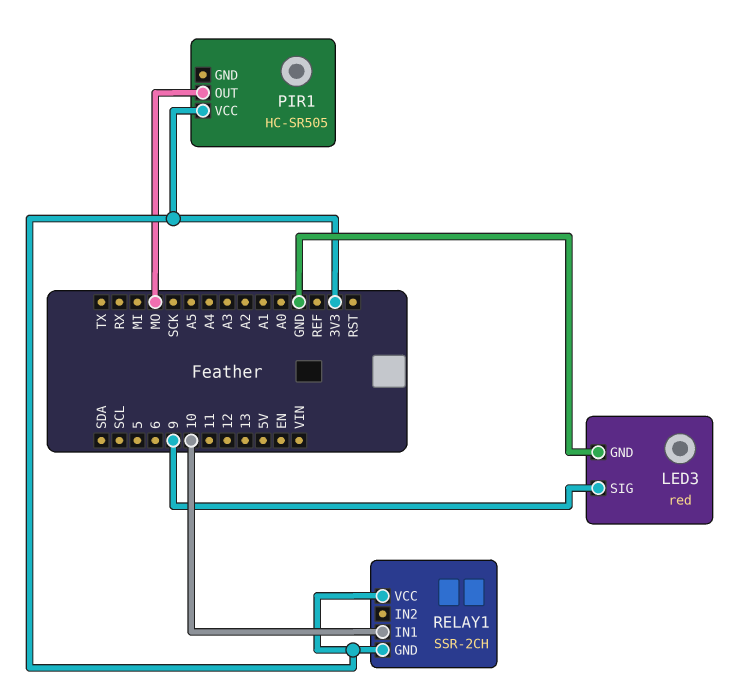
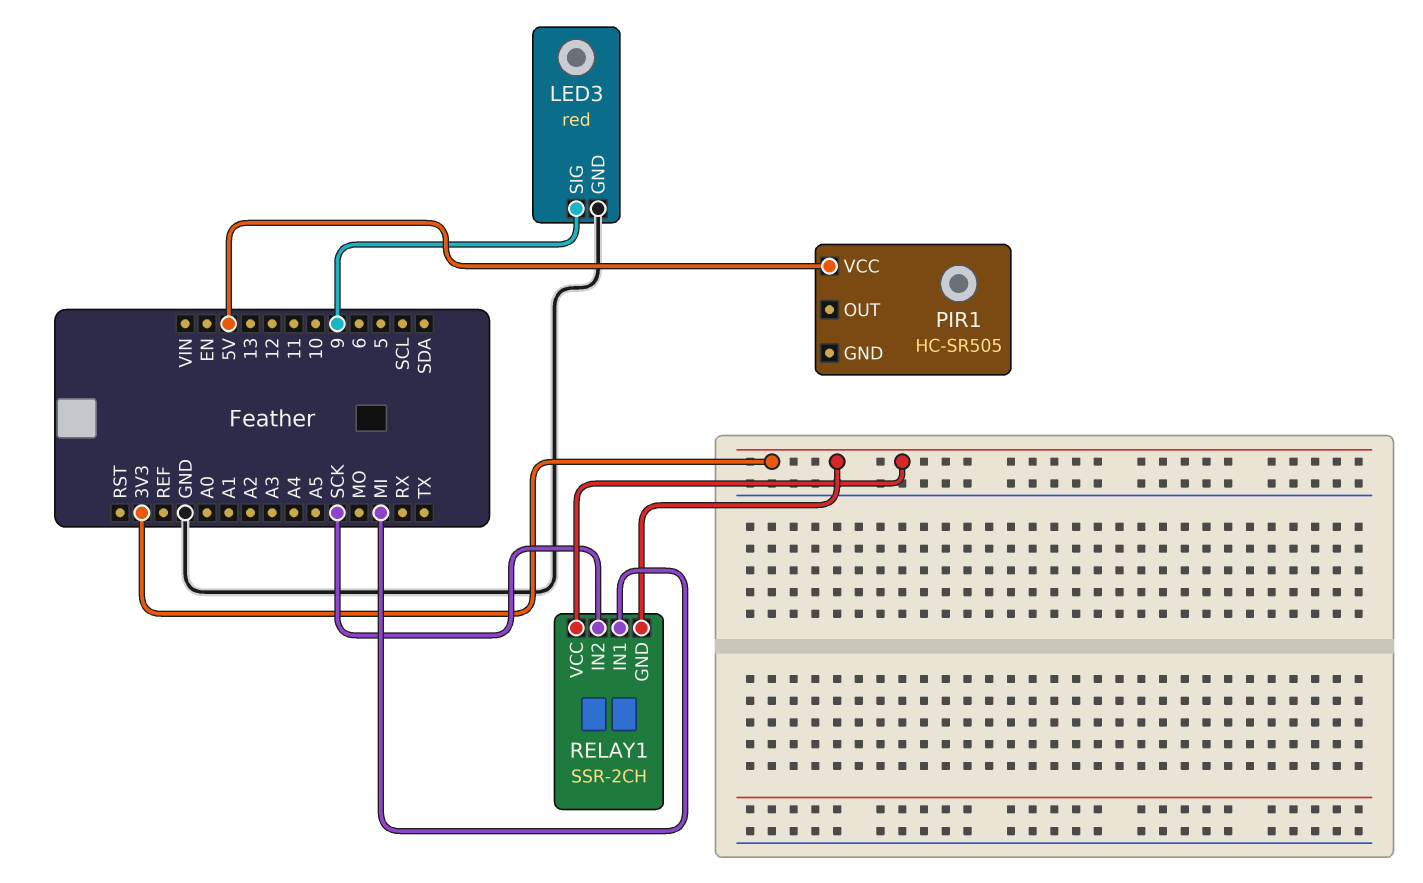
PIR1 pin OUT: MO -> none
PIR1 pin VCC: 3V3 -> 5V
RELAY1 pin IN1: 10 -> MI
RELAY1 pin IN2: none -> SCK

